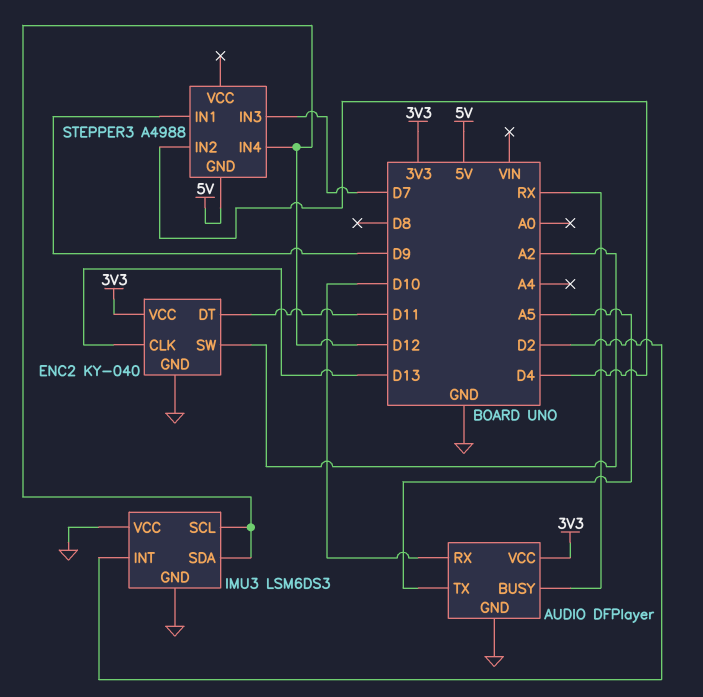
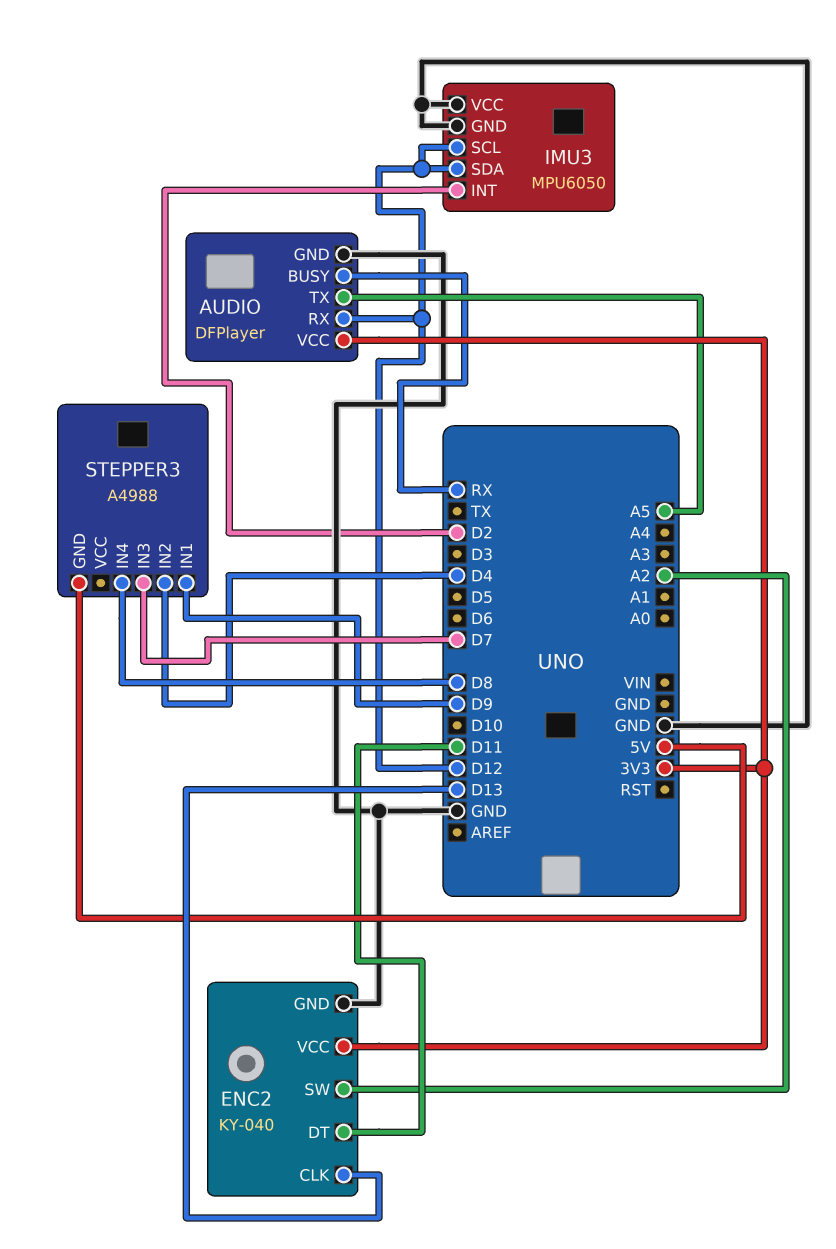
AUDIO pin RX: D10 -> D12
IMU3: LSM6DS3 -> MPU6050
STEPPER3 pin IN4: D12 -> D8

